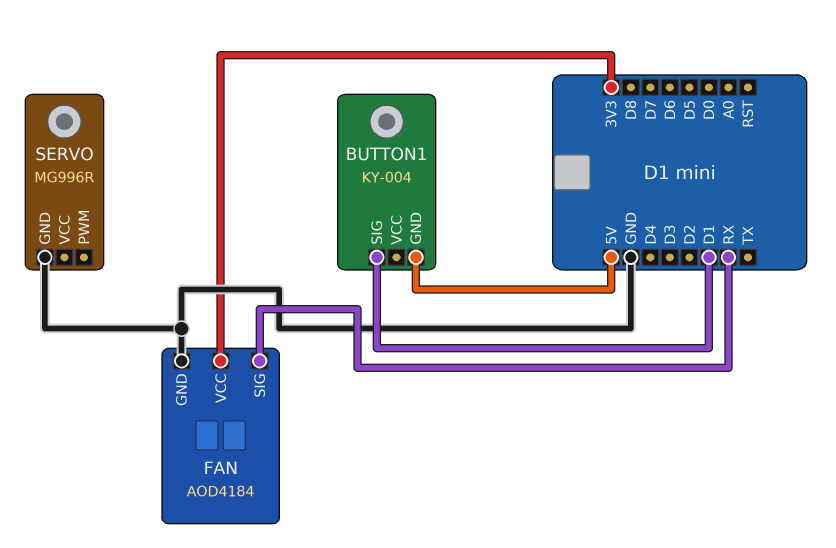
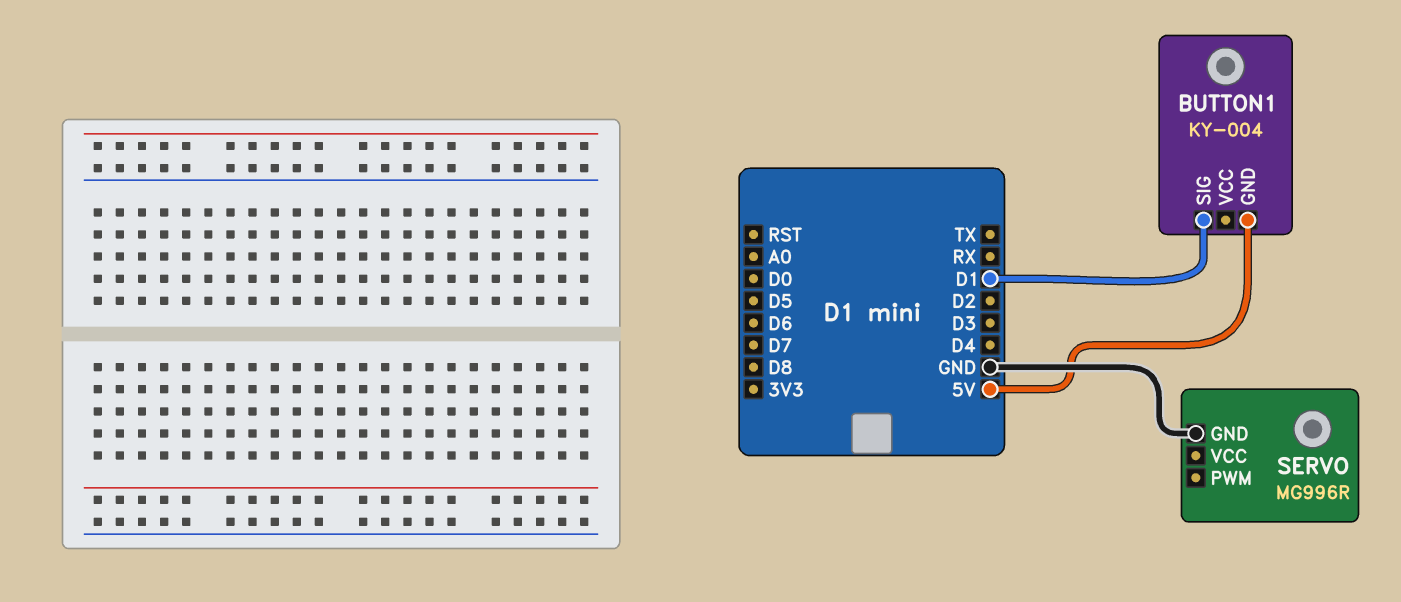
FAN: AOD4184 -> none
FAN pin GND: GND -> none
FAN pin SIG: RX -> none
FAN pin VCC: 3V3 -> none

